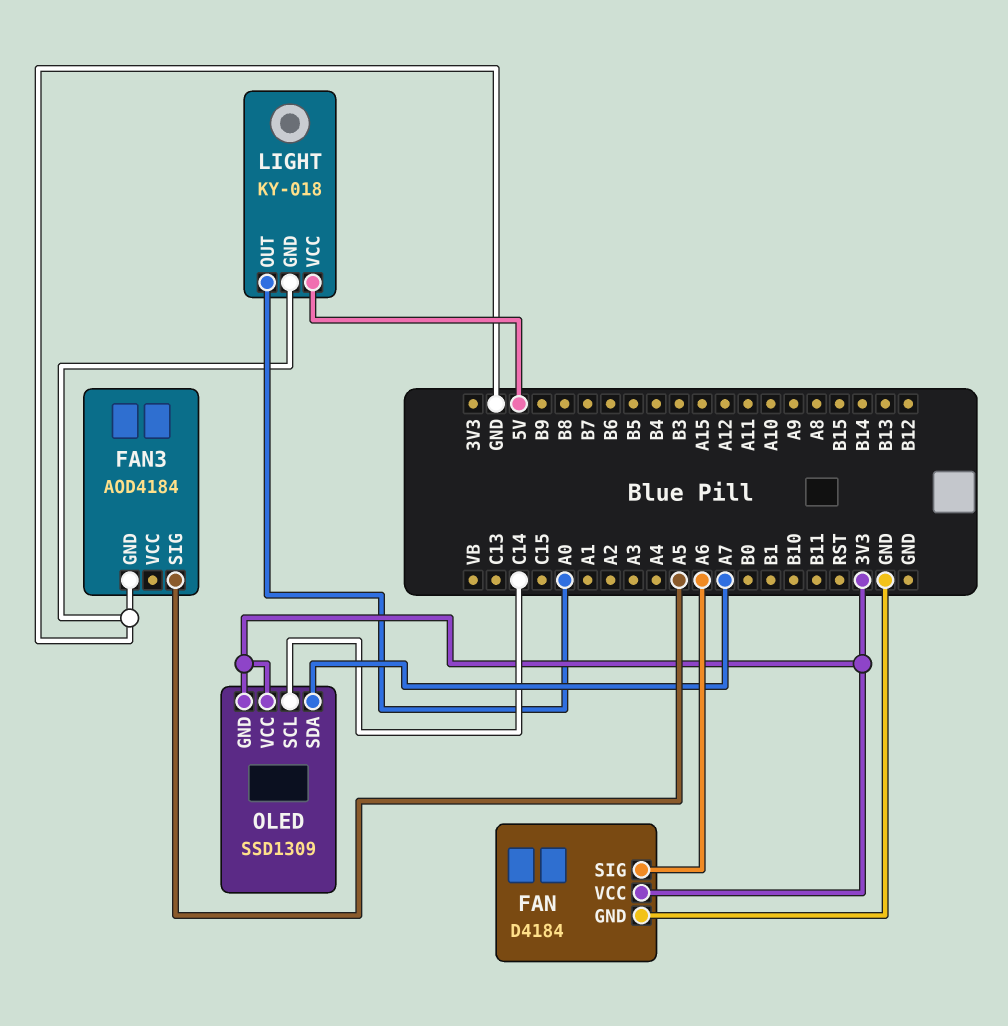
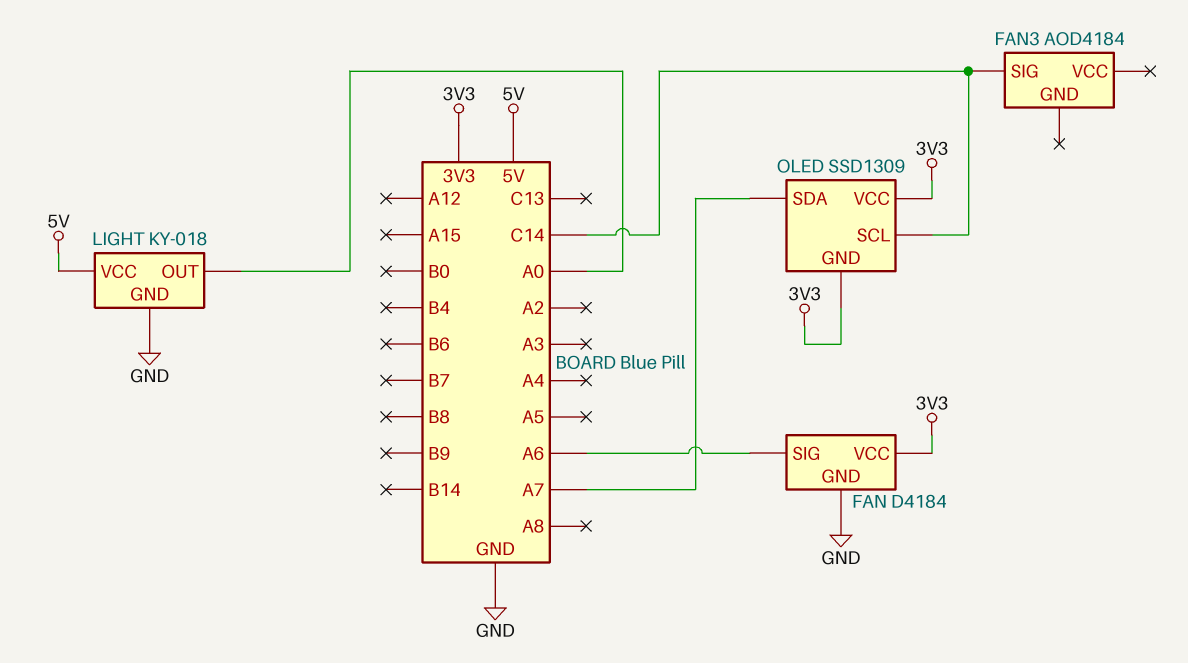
FAN3 pin GND: GND -> none
FAN3 pin SIG: A5 -> C14

